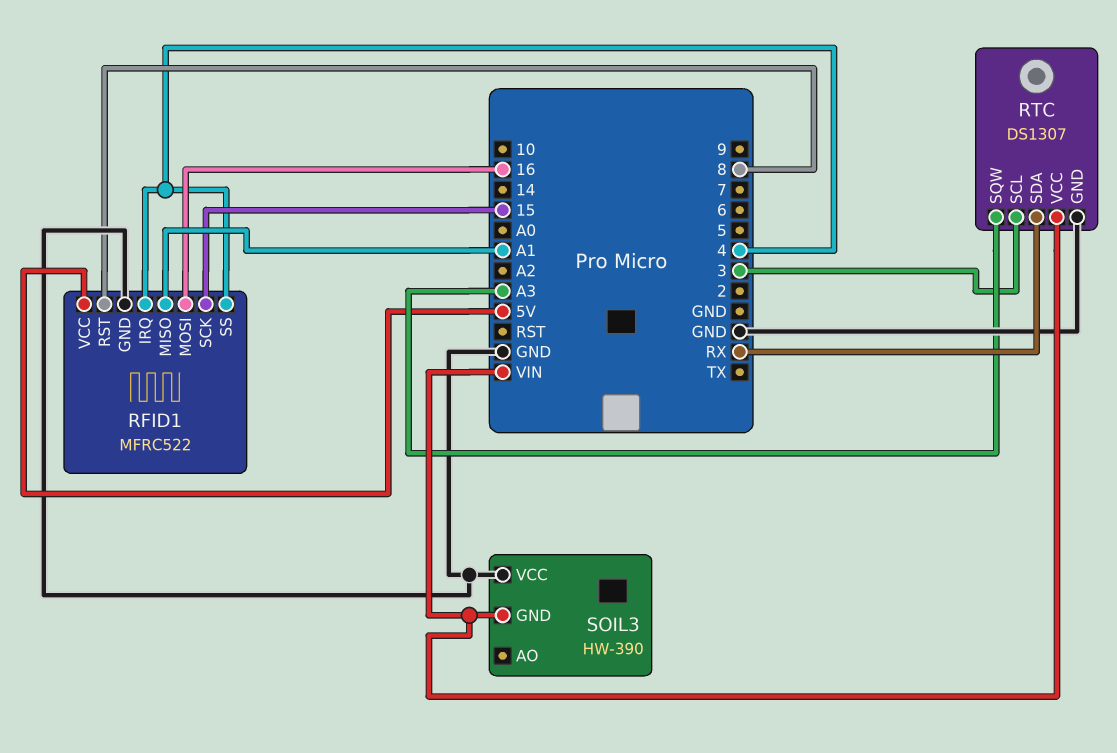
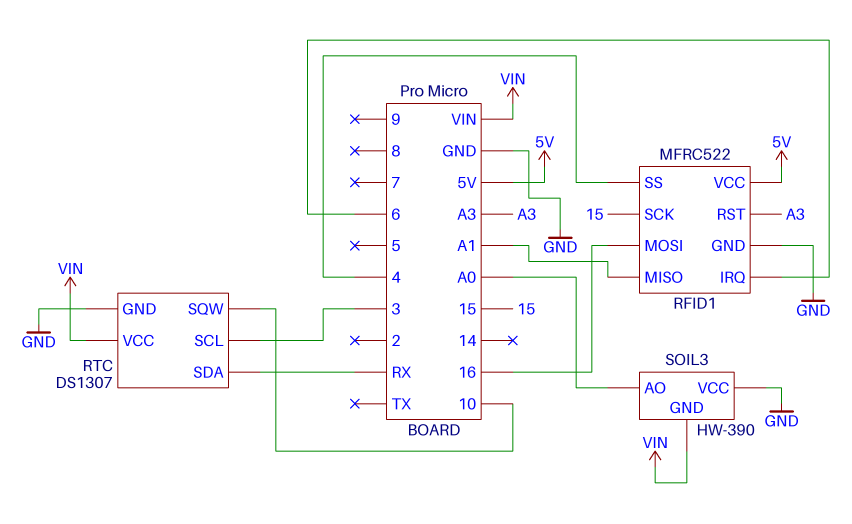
RFID1 pin IRQ: 4 -> 6
RFID1 pin RST: 8 -> A3
RTC pin SQW: A3 -> 10
SOIL3 pin AO: none -> A0

